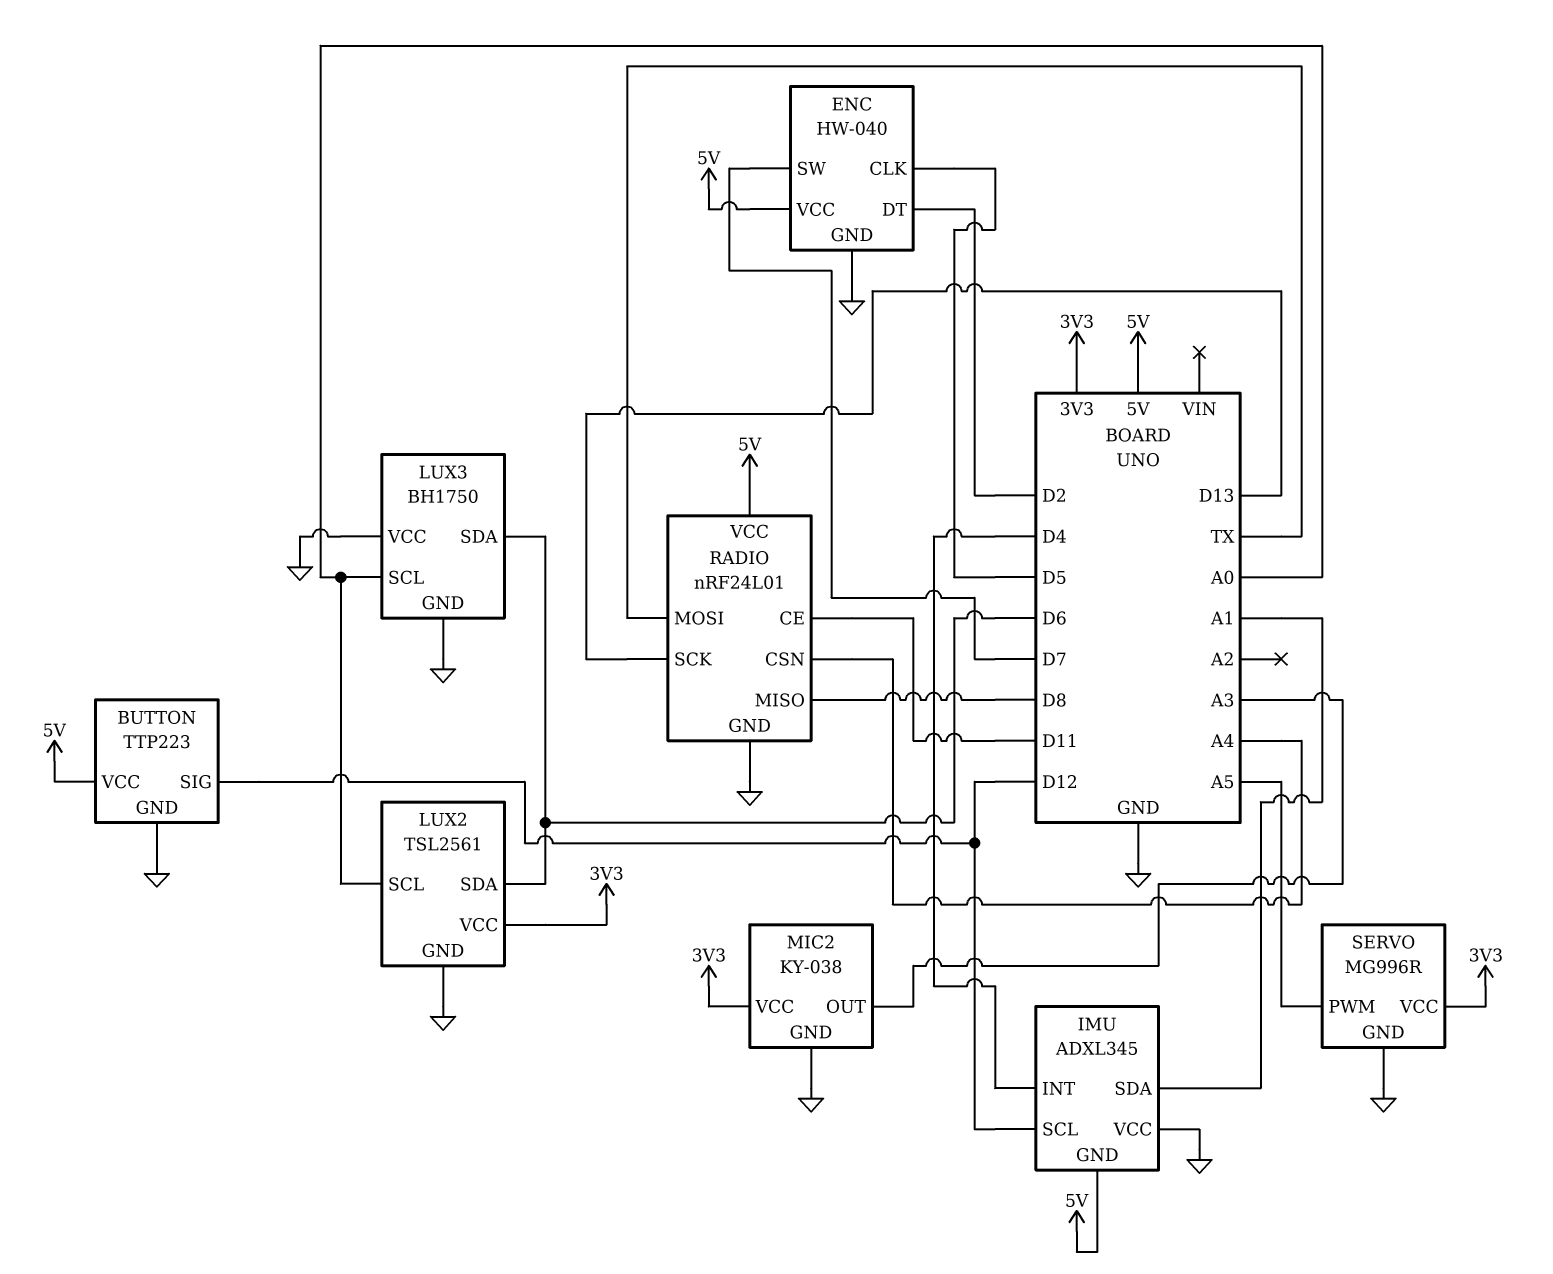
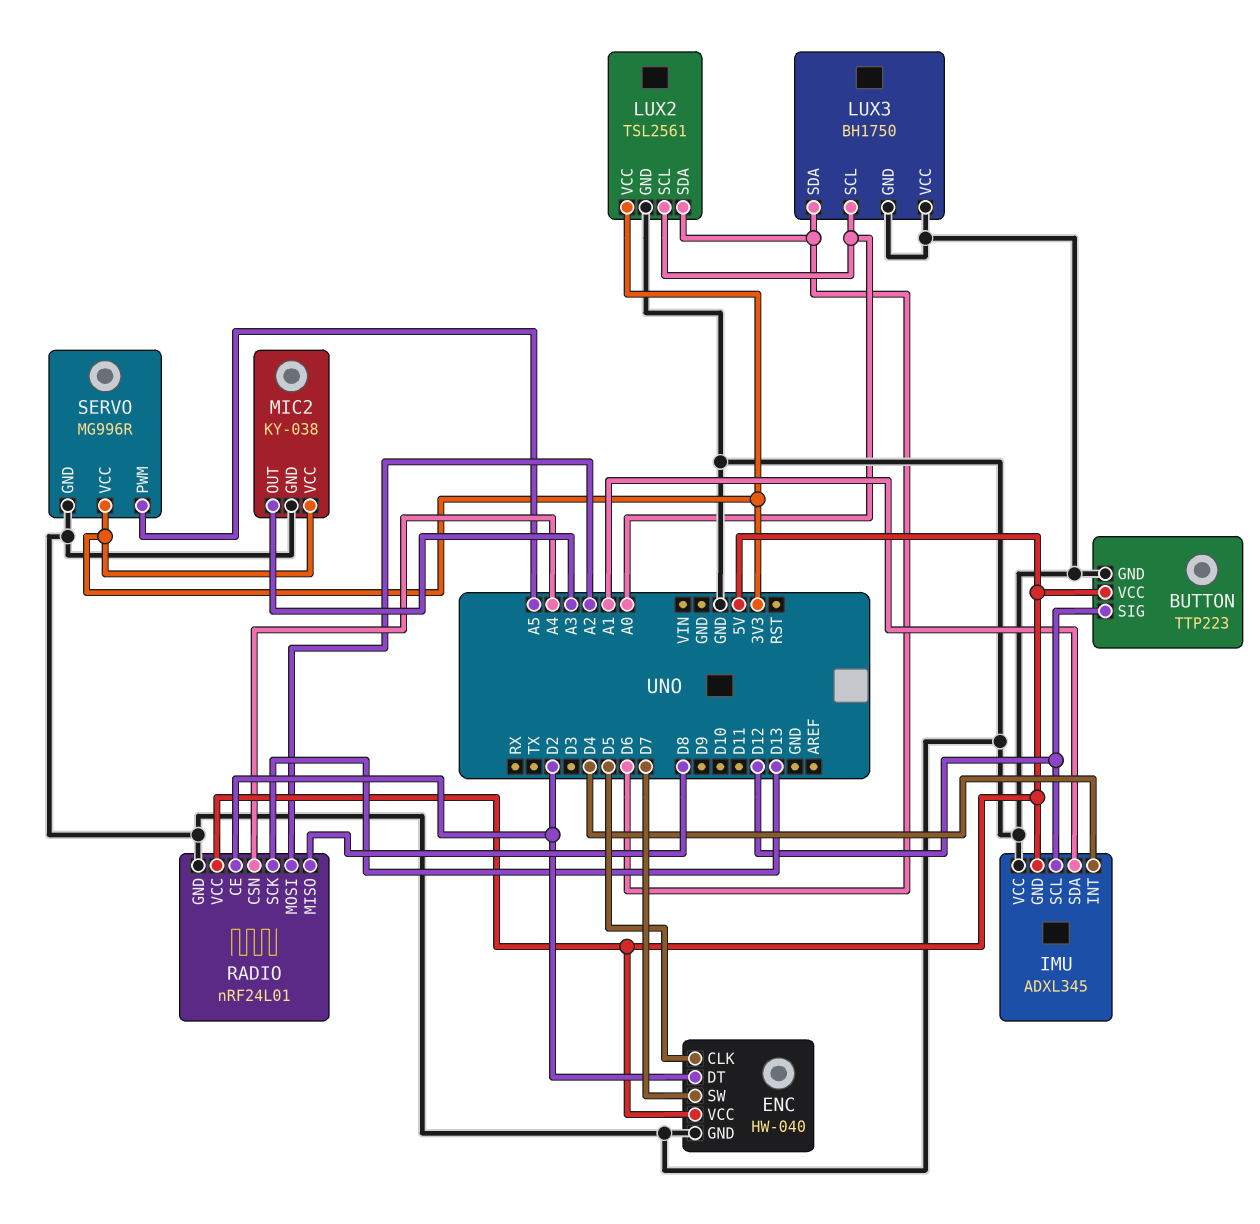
RADIO pin CE: D11 -> D2
RADIO pin MOSI: TX -> A2

